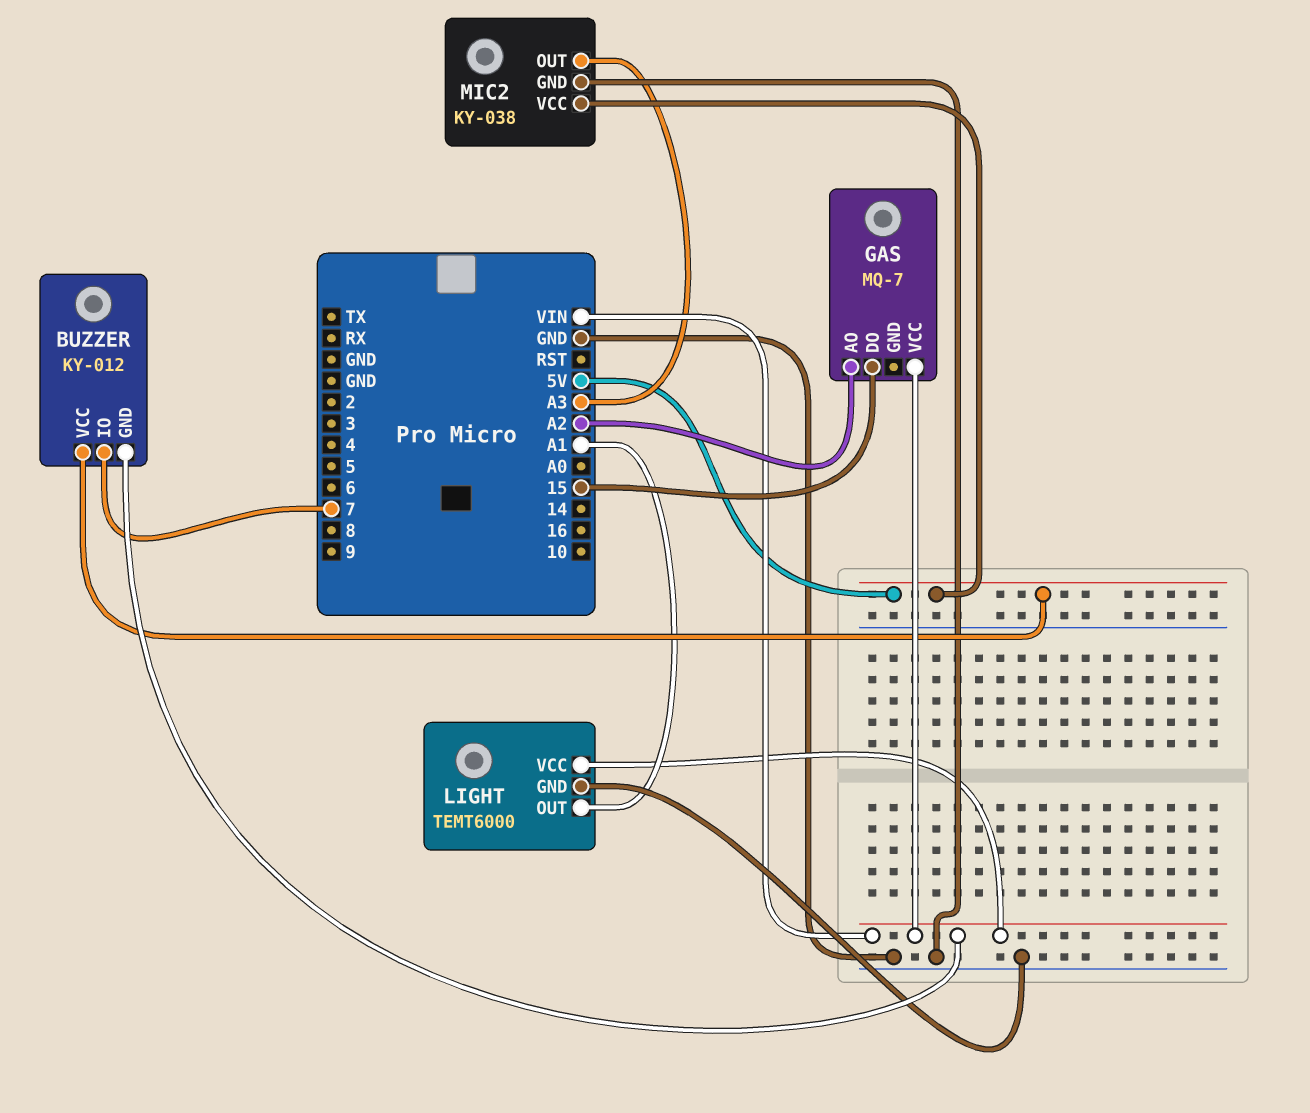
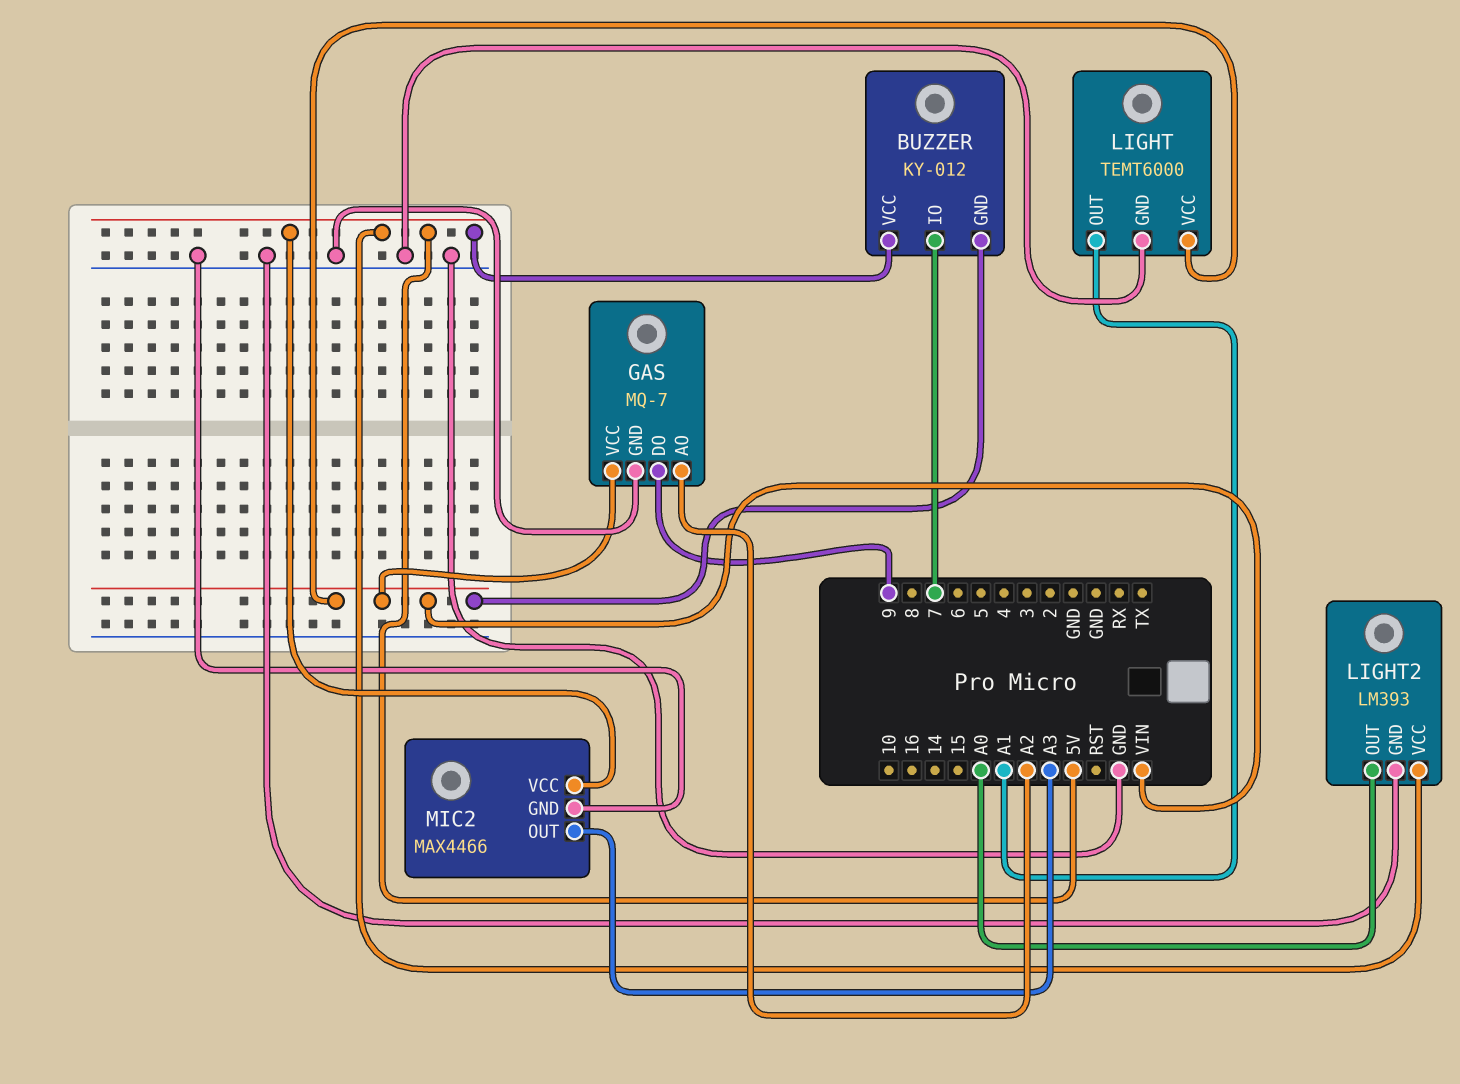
GAS pin DO: 15 -> 9
GAS pin GND: none -> GND
LIGHT2: none -> LM393
LIGHT2 pin GND: none -> GND
LIGHT2 pin OUT: none -> A0
LIGHT2 pin VCC: none -> 5V
MIC2: KY-038 -> MAX4466

